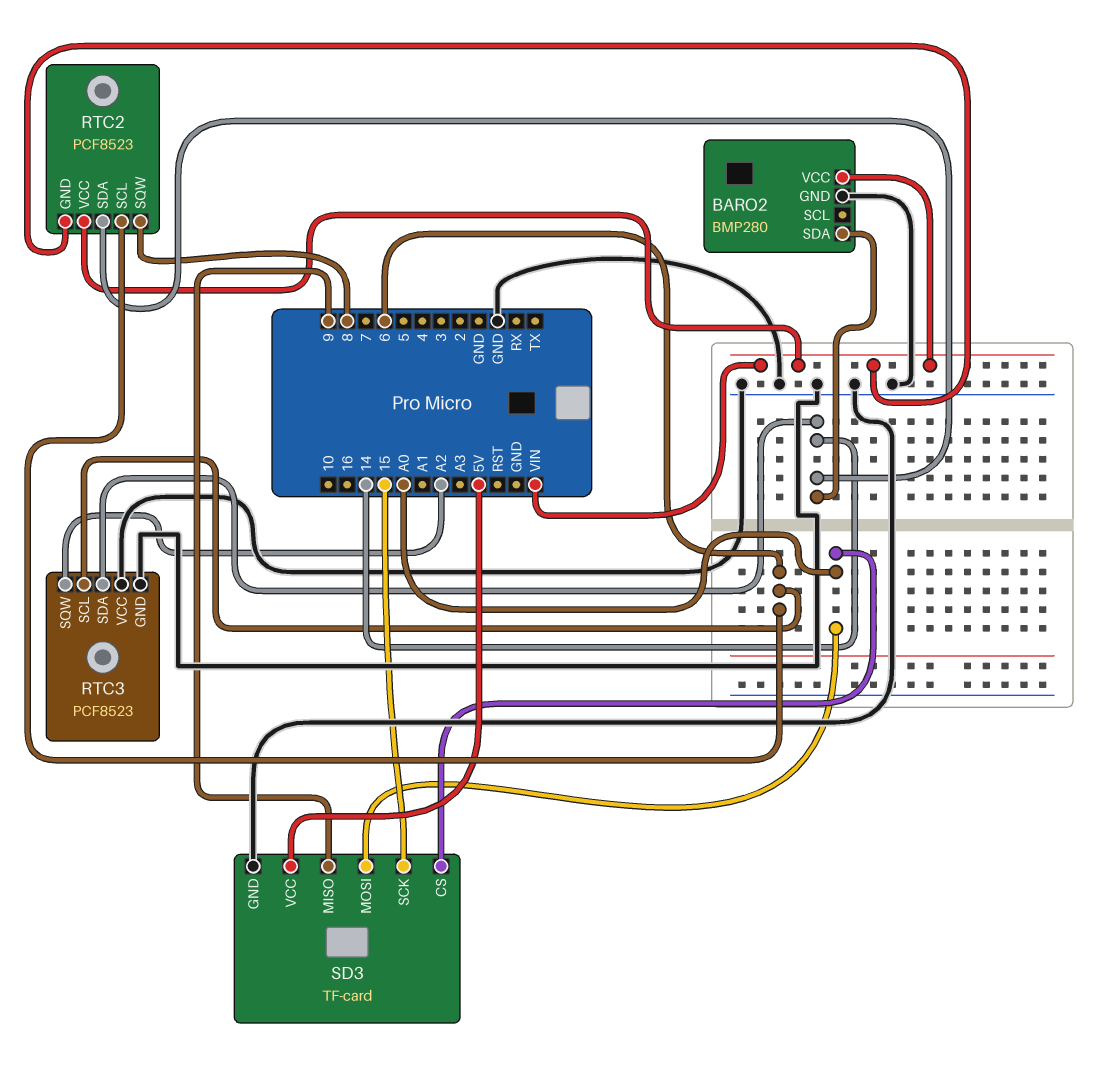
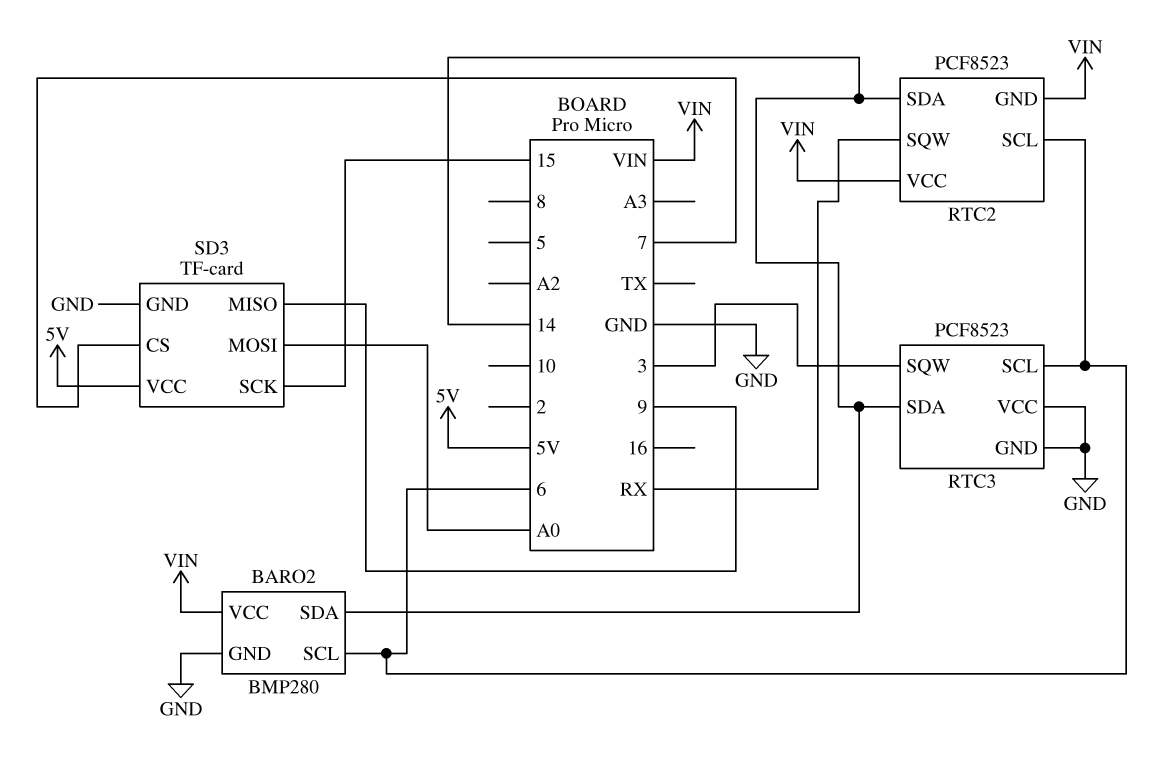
BARO2 pin SCL: none -> 6
RTC2 pin SQW: 8 -> RX
RTC3 pin SQW: A2 -> 3
SD3 pin CS: A0 -> 7

